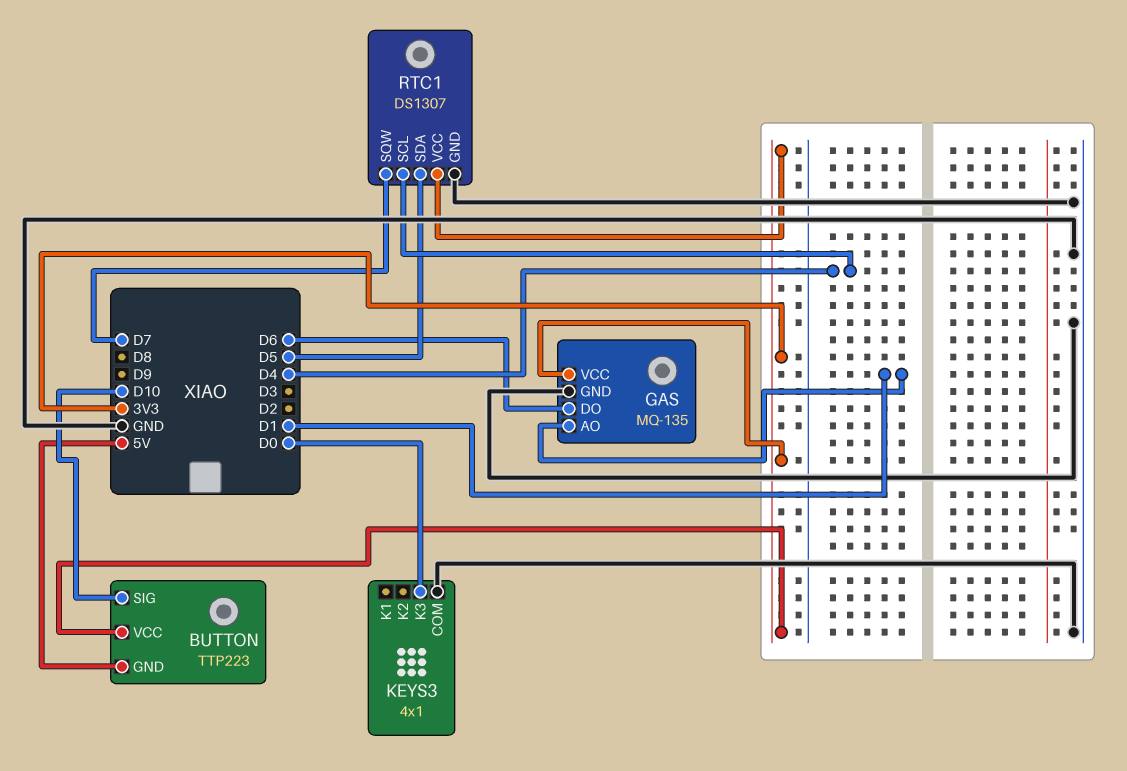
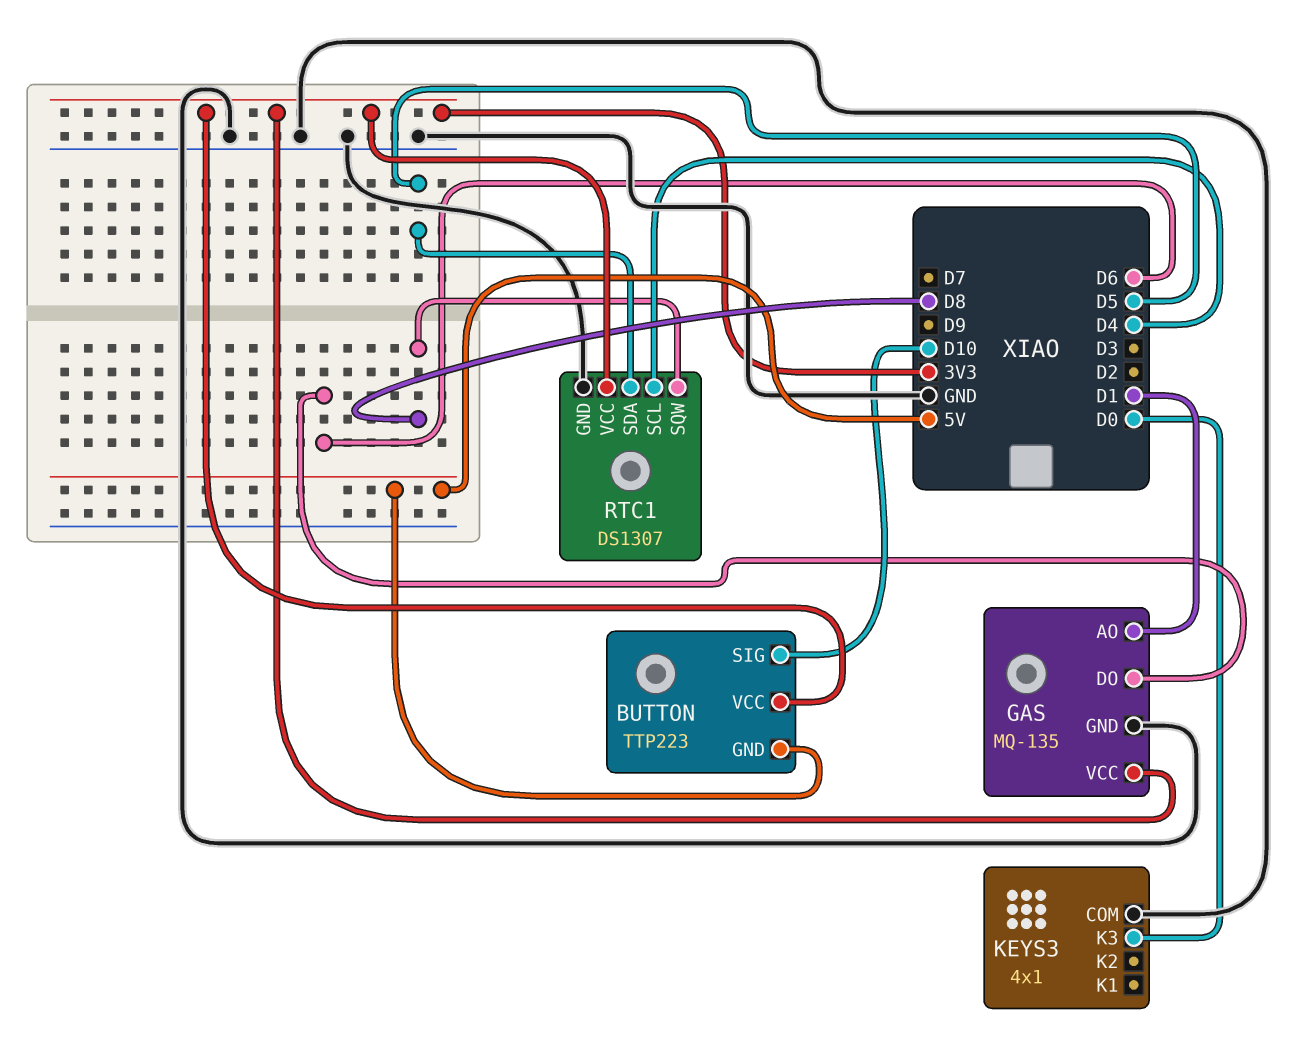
RTC1 pin SQW: D7 -> D8

